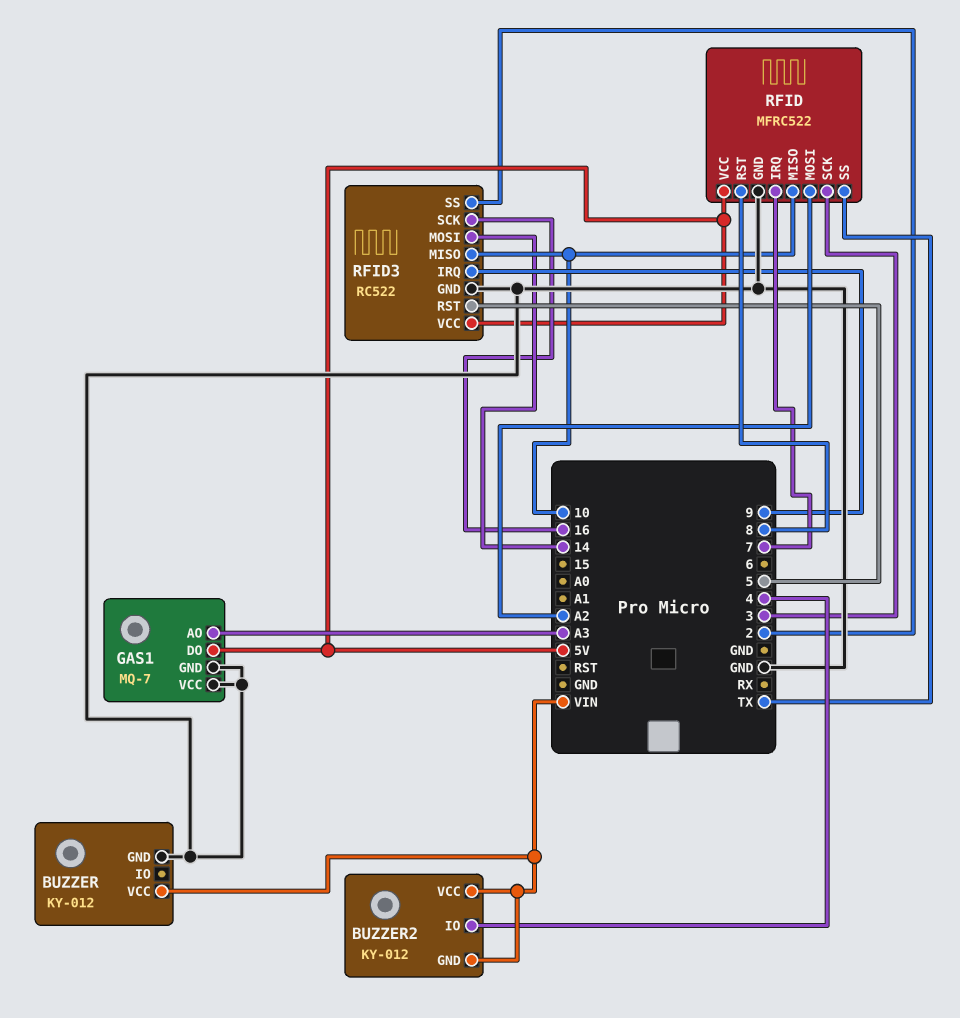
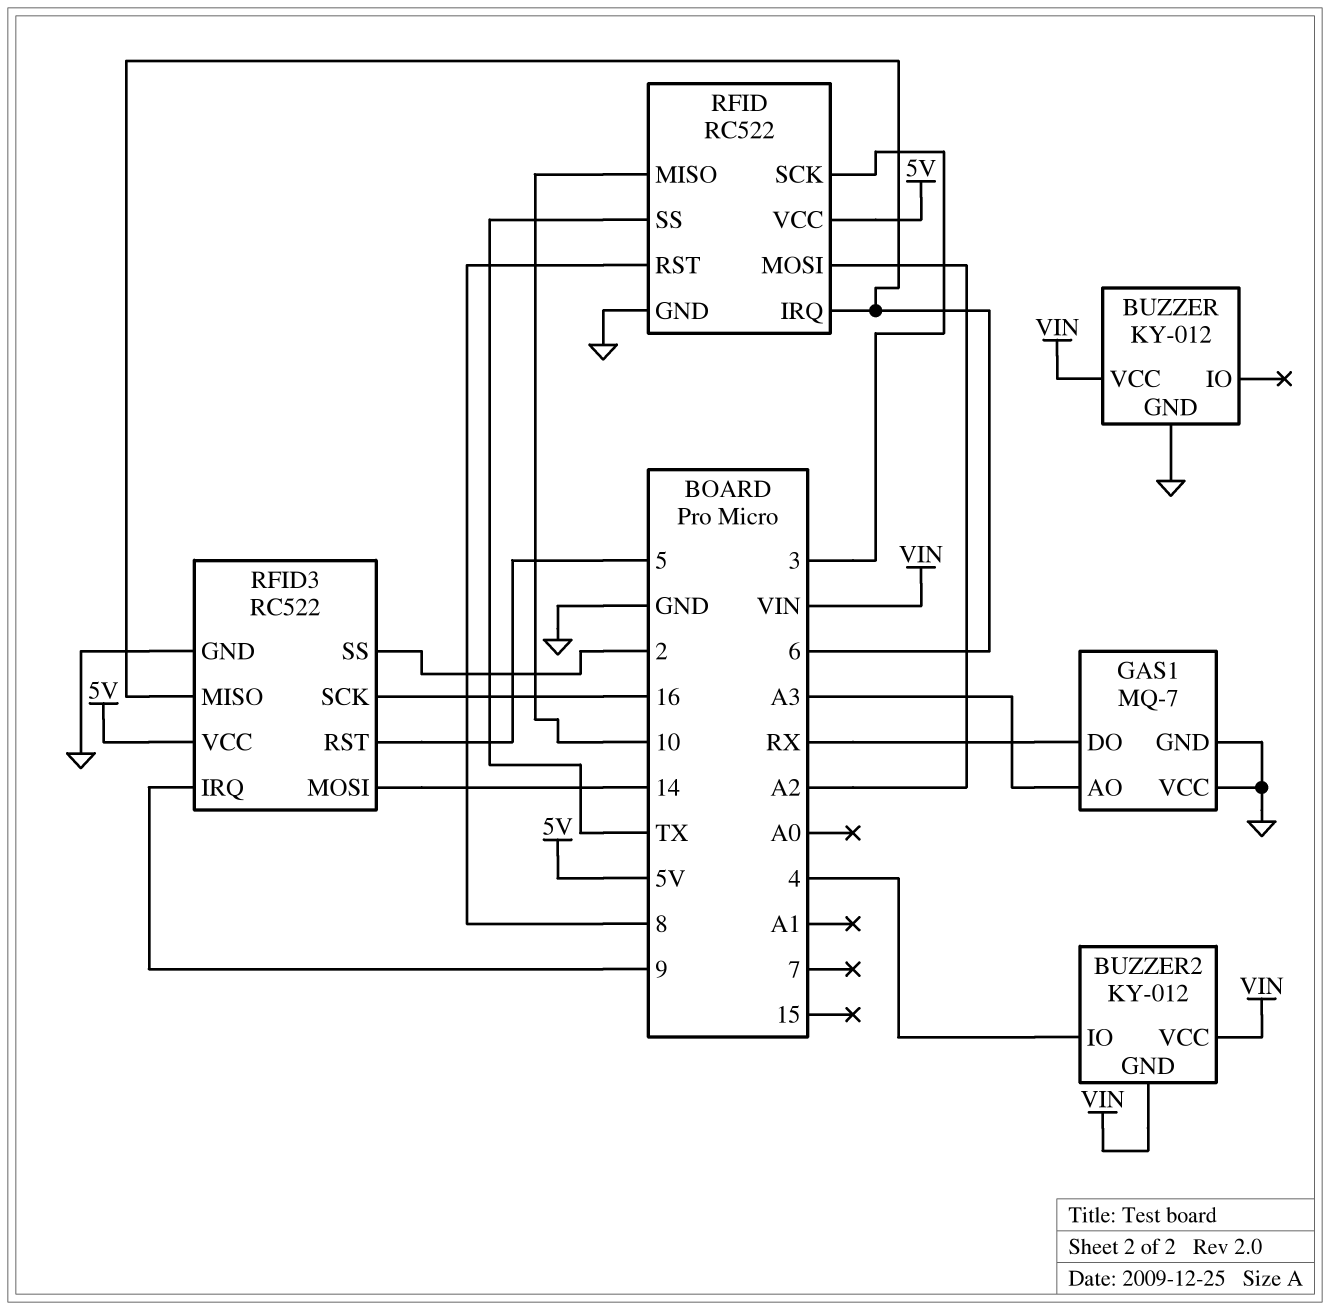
GAS1 pin DO: 5V -> RX
RFID: MFRC522 -> RC522
RFID pin IRQ: 7 -> 6
RFID3 pin MISO: 10 -> 6

